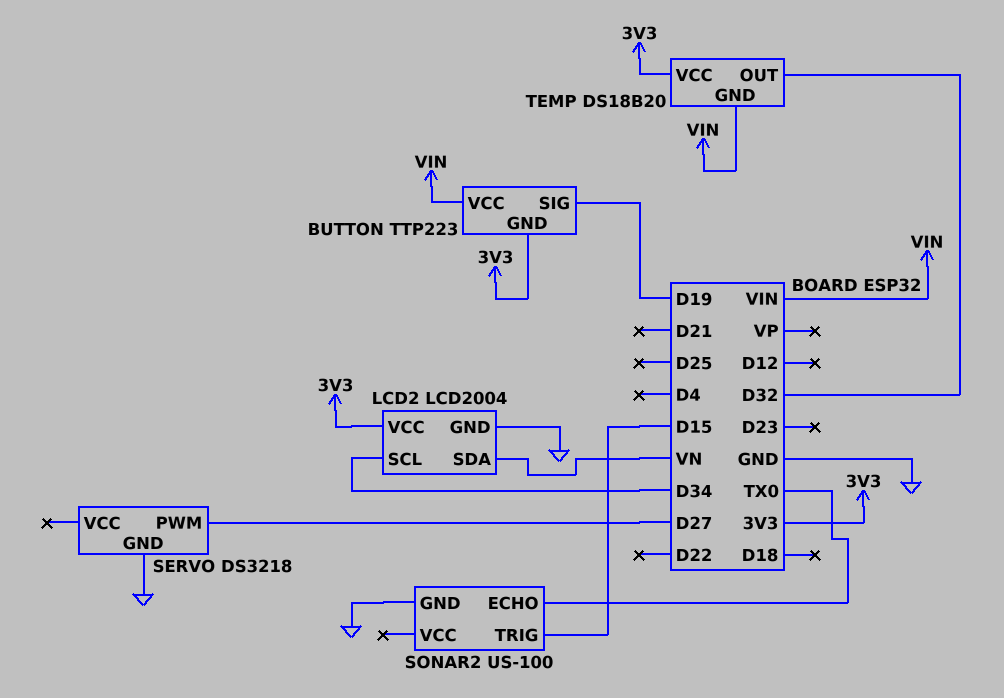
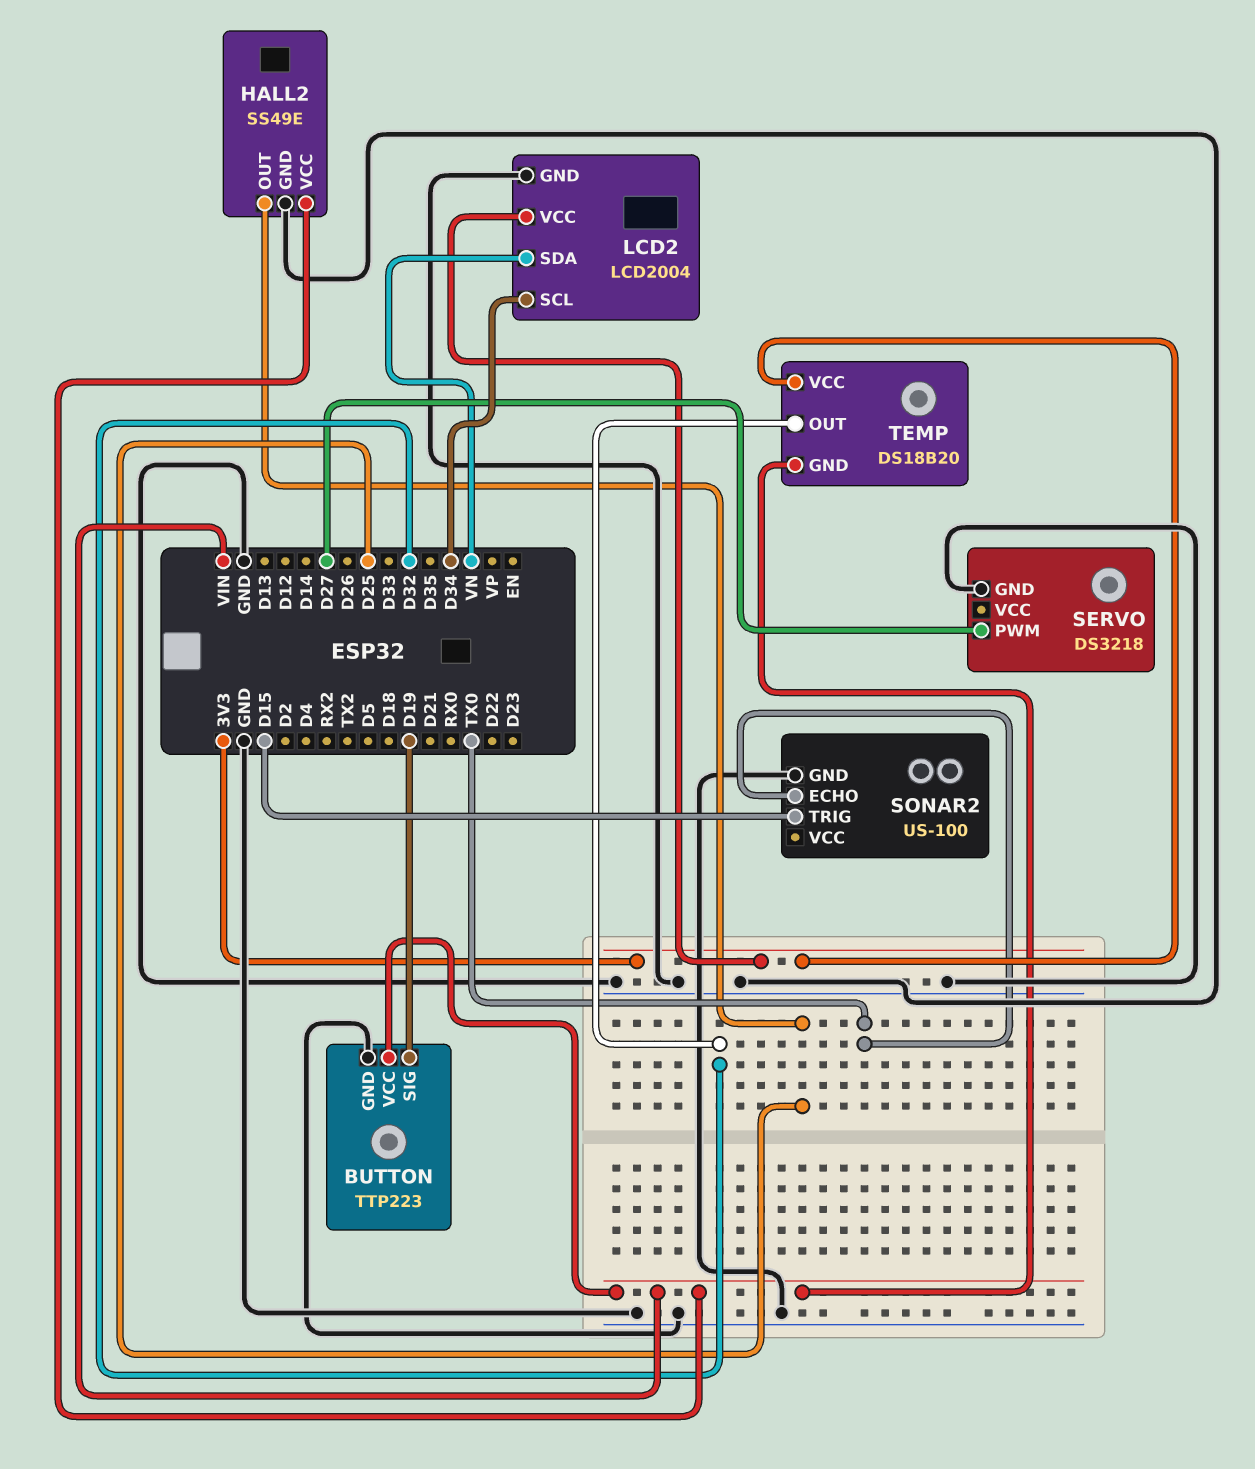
BUTTON pin GND: 3V3 -> GND
HALL2: none -> SS49E
HALL2 pin GND: none -> GND
HALL2 pin OUT: none -> D25
HALL2 pin VCC: none -> VIN

